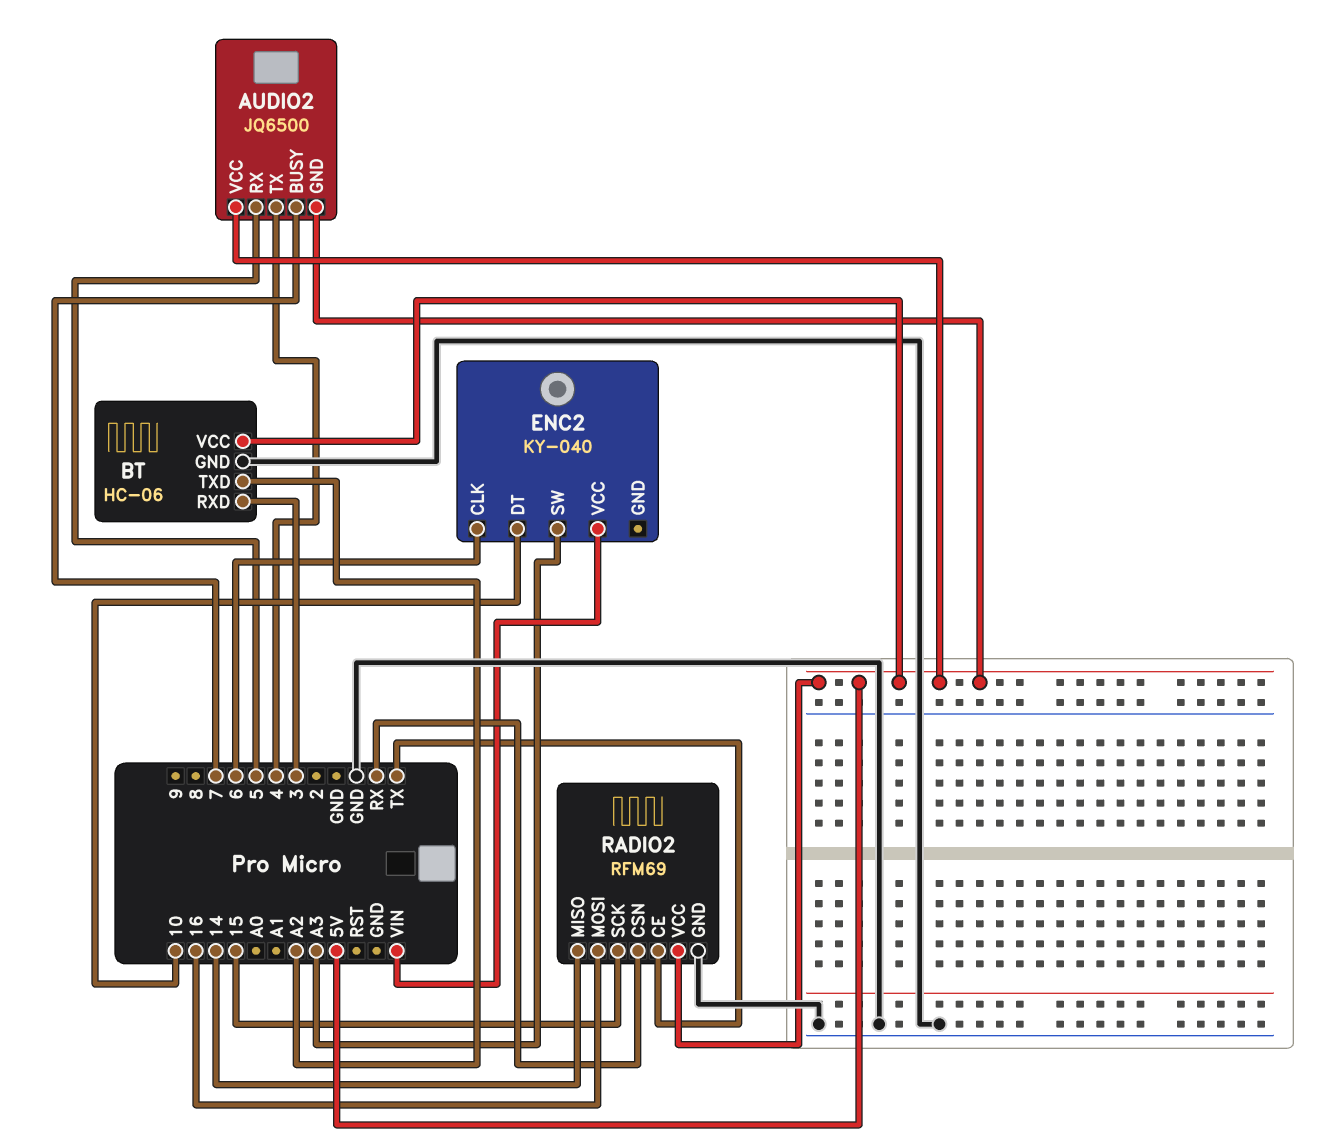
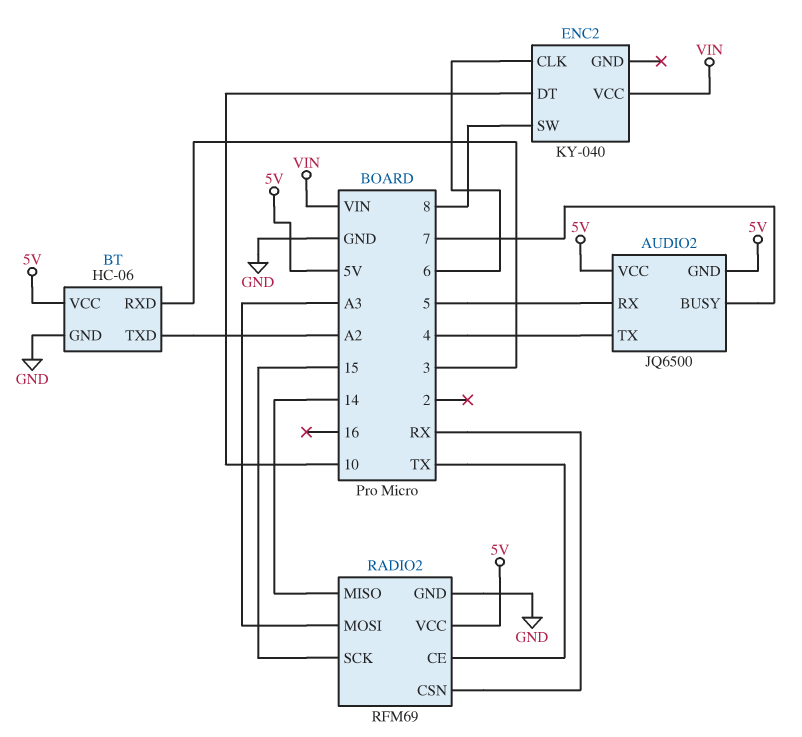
ENC2 pin SW: A3 -> 8
RADIO2 pin MOSI: 16 -> A3

